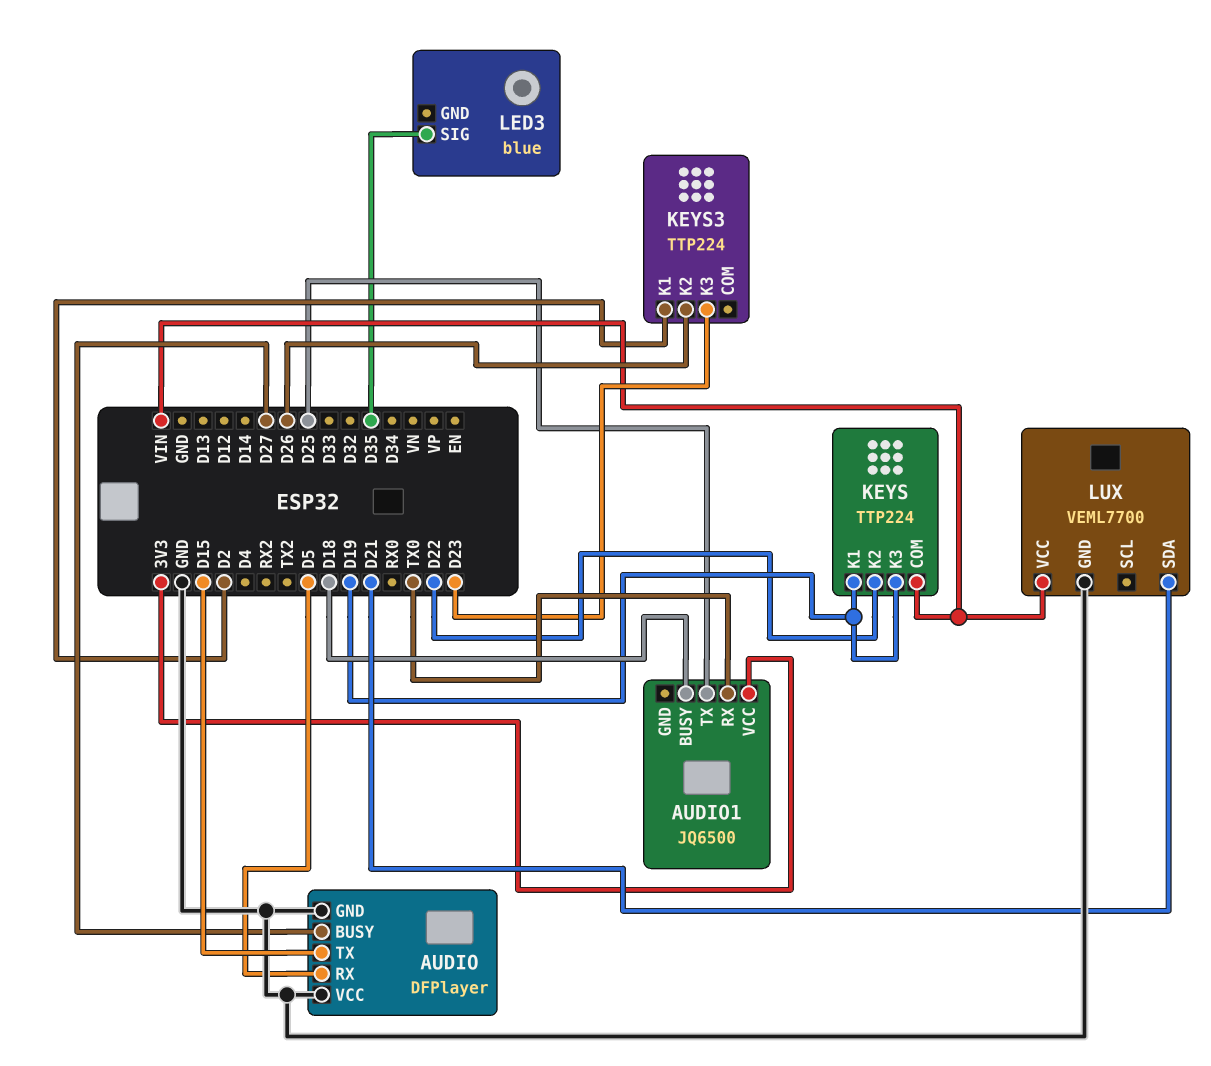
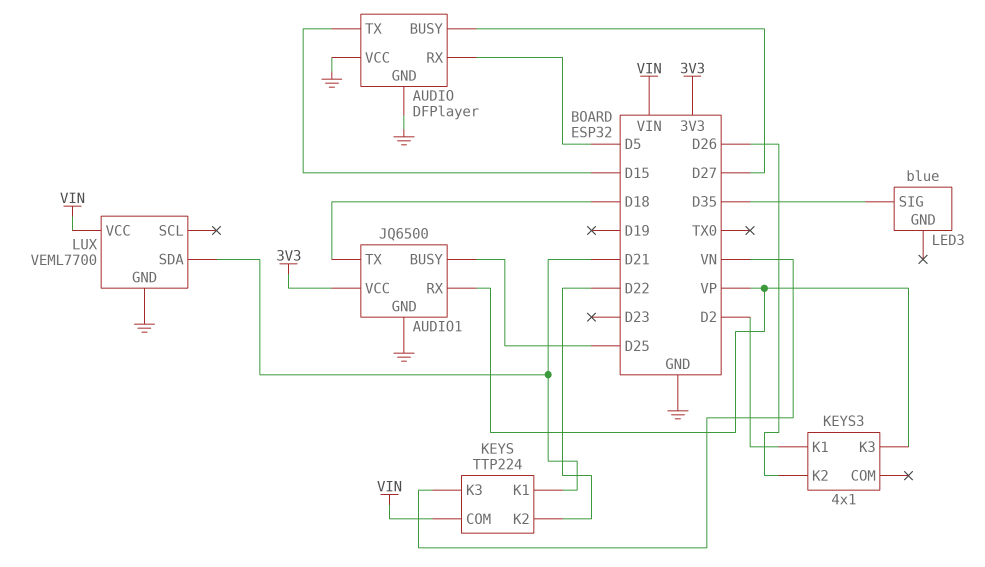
AUDIO1 pin BUSY: D18 -> D25
AUDIO1 pin GND: none -> GND
AUDIO1 pin RX: TX0 -> VP
AUDIO1 pin TX: D25 -> D18
KEYS pin K1: D19 -> D21
KEYS pin K3: D19 -> VN
KEYS3: TTP224 -> 4x1
KEYS3 pin K3: D23 -> VP

